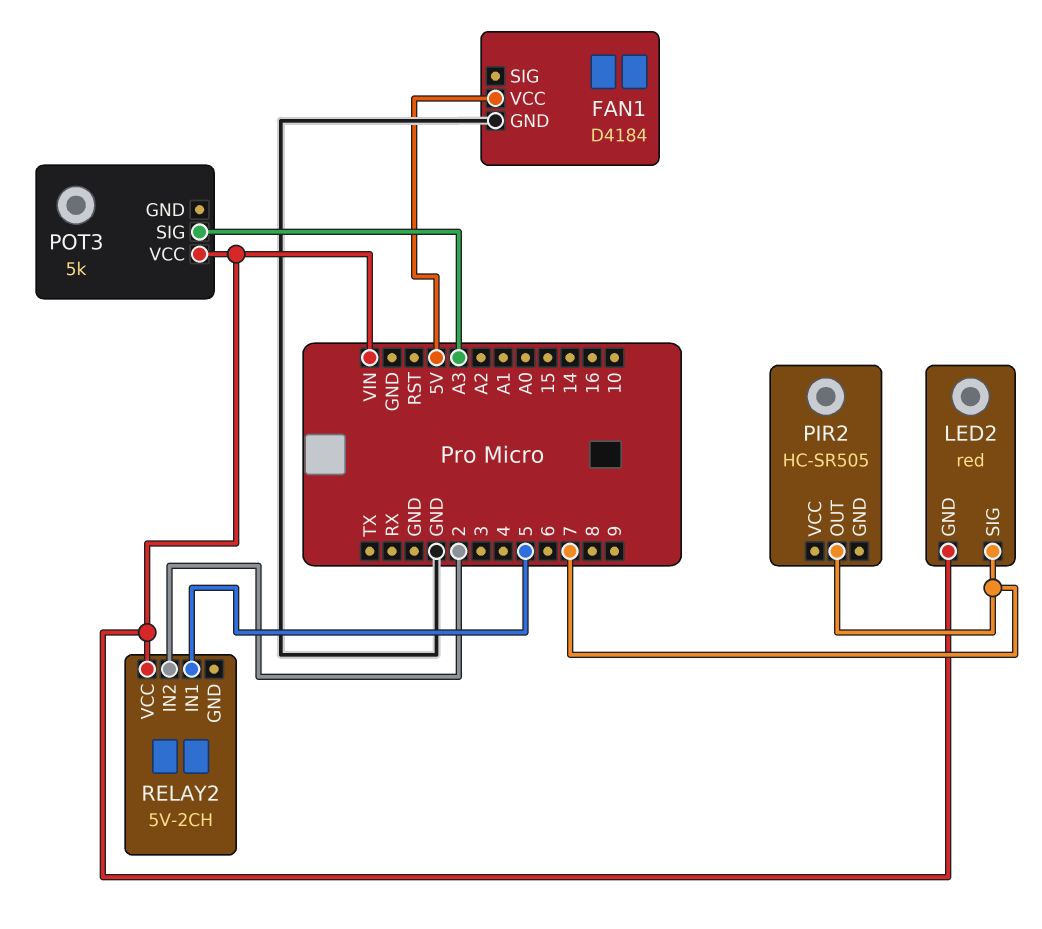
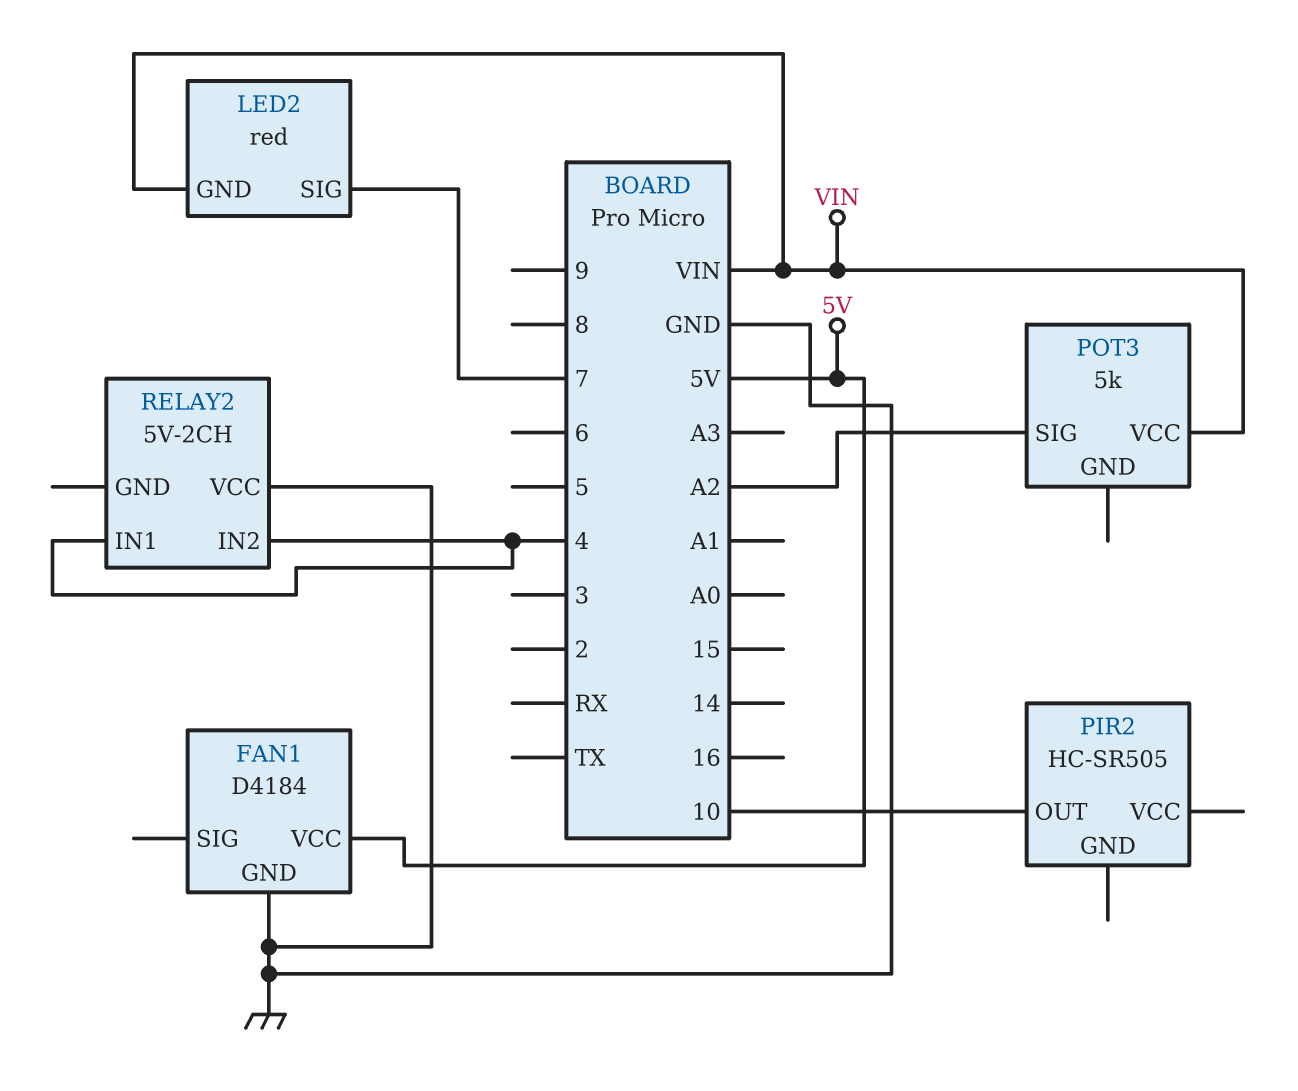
PIR2 pin OUT: 7 -> 10
POT3 pin SIG: A3 -> A2
RELAY2 pin IN1: 5 -> 4
RELAY2 pin IN2: 2 -> 4
RELAY2 pin VCC: VIN -> GND

